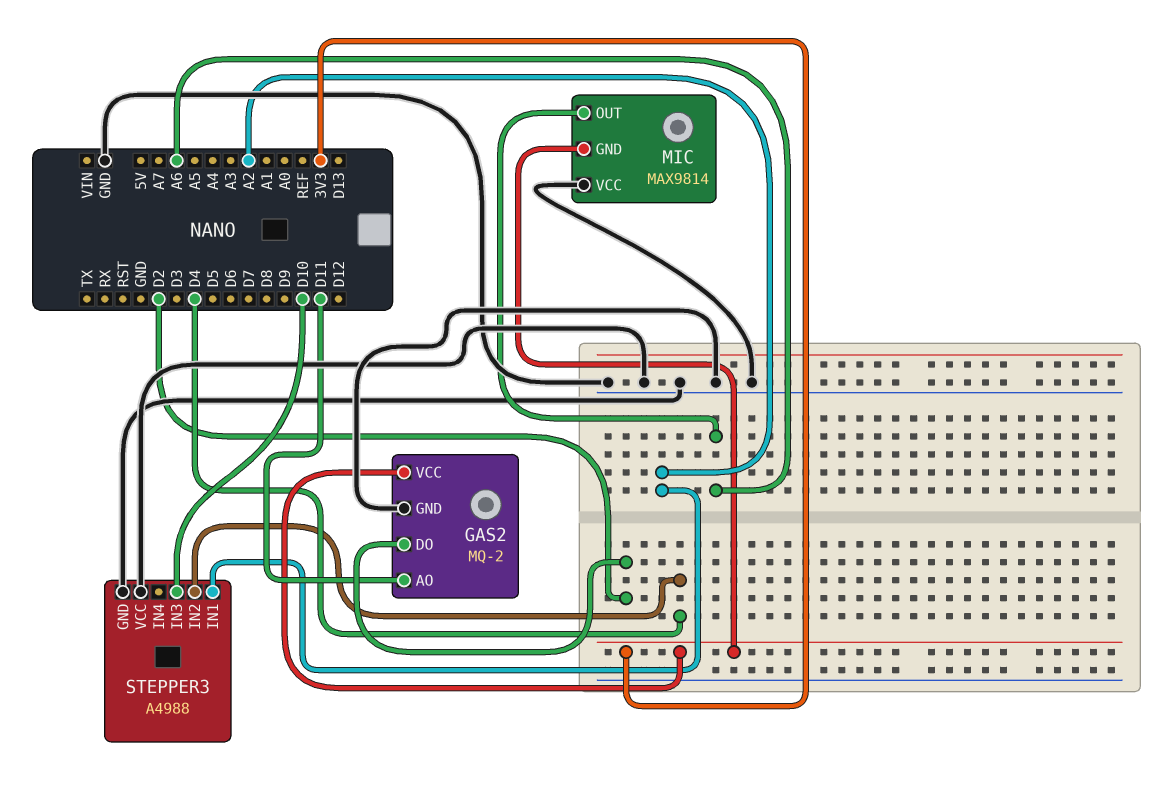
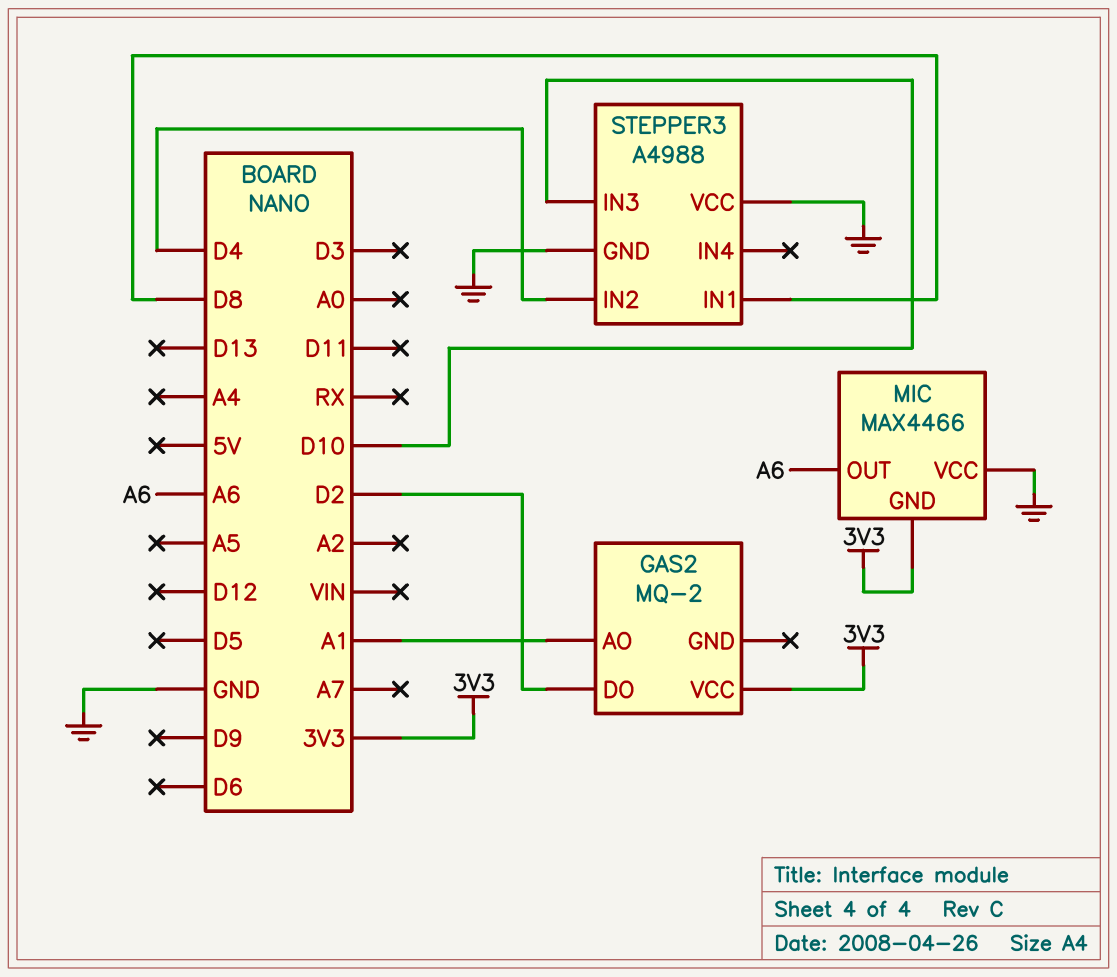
GAS2 pin AO: D11 -> A1
GAS2 pin GND: GND -> none
MIC: MAX9814 -> MAX4466
STEPPER3 pin IN1: A2 -> D8

